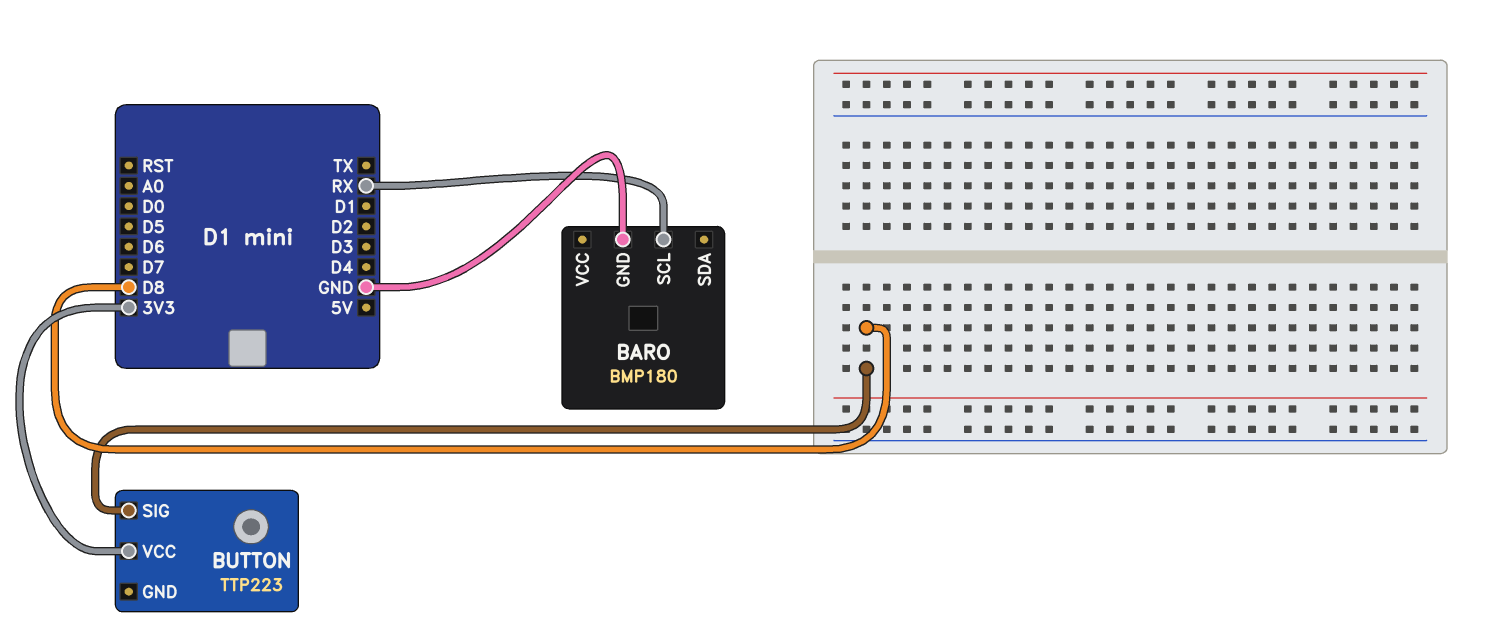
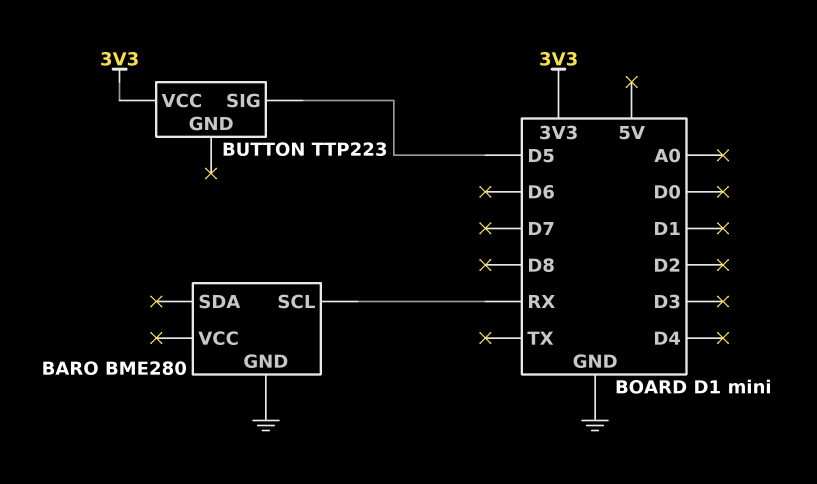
BARO: BMP180 -> BME280
BUTTON pin SIG: D8 -> D5

